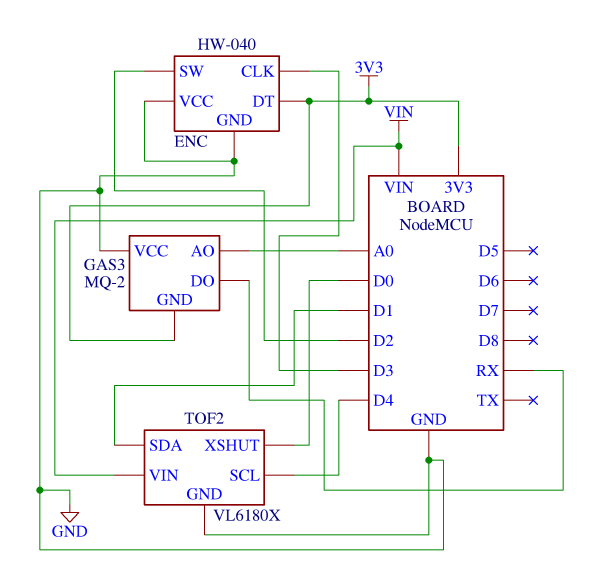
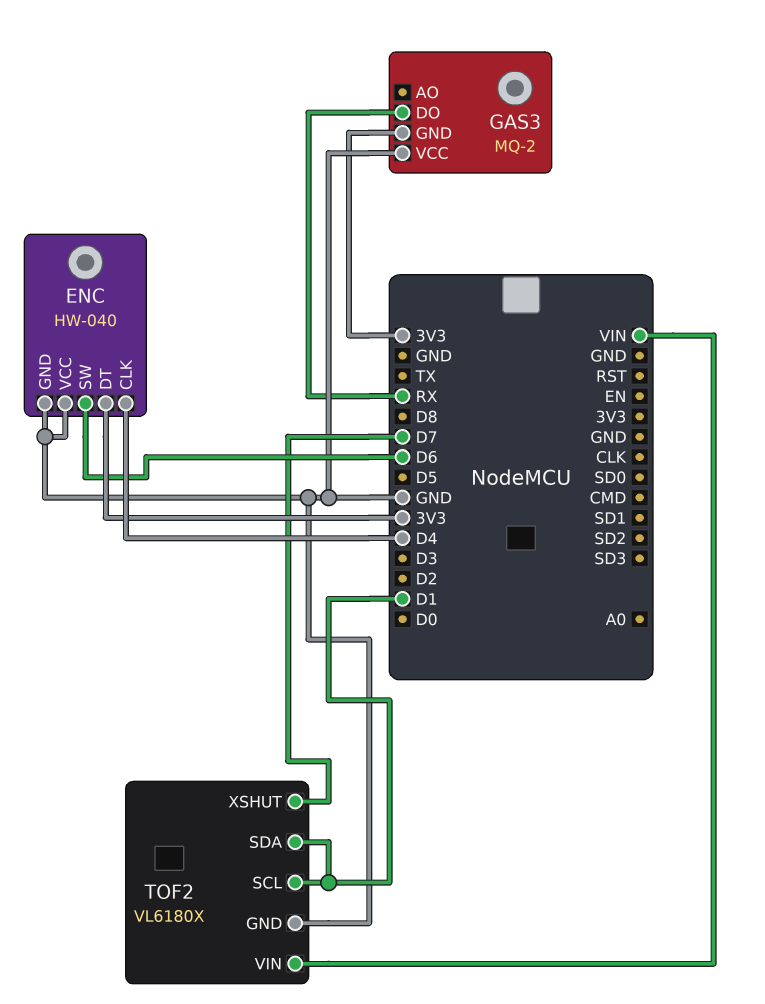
ENC pin CLK: D3 -> D4
ENC pin SW: D2 -> D6
GAS3 pin AO: A0 -> none
TOF2 pin SCL: D4 -> D1
TOF2 pin XSHUT: D0 -> D7

